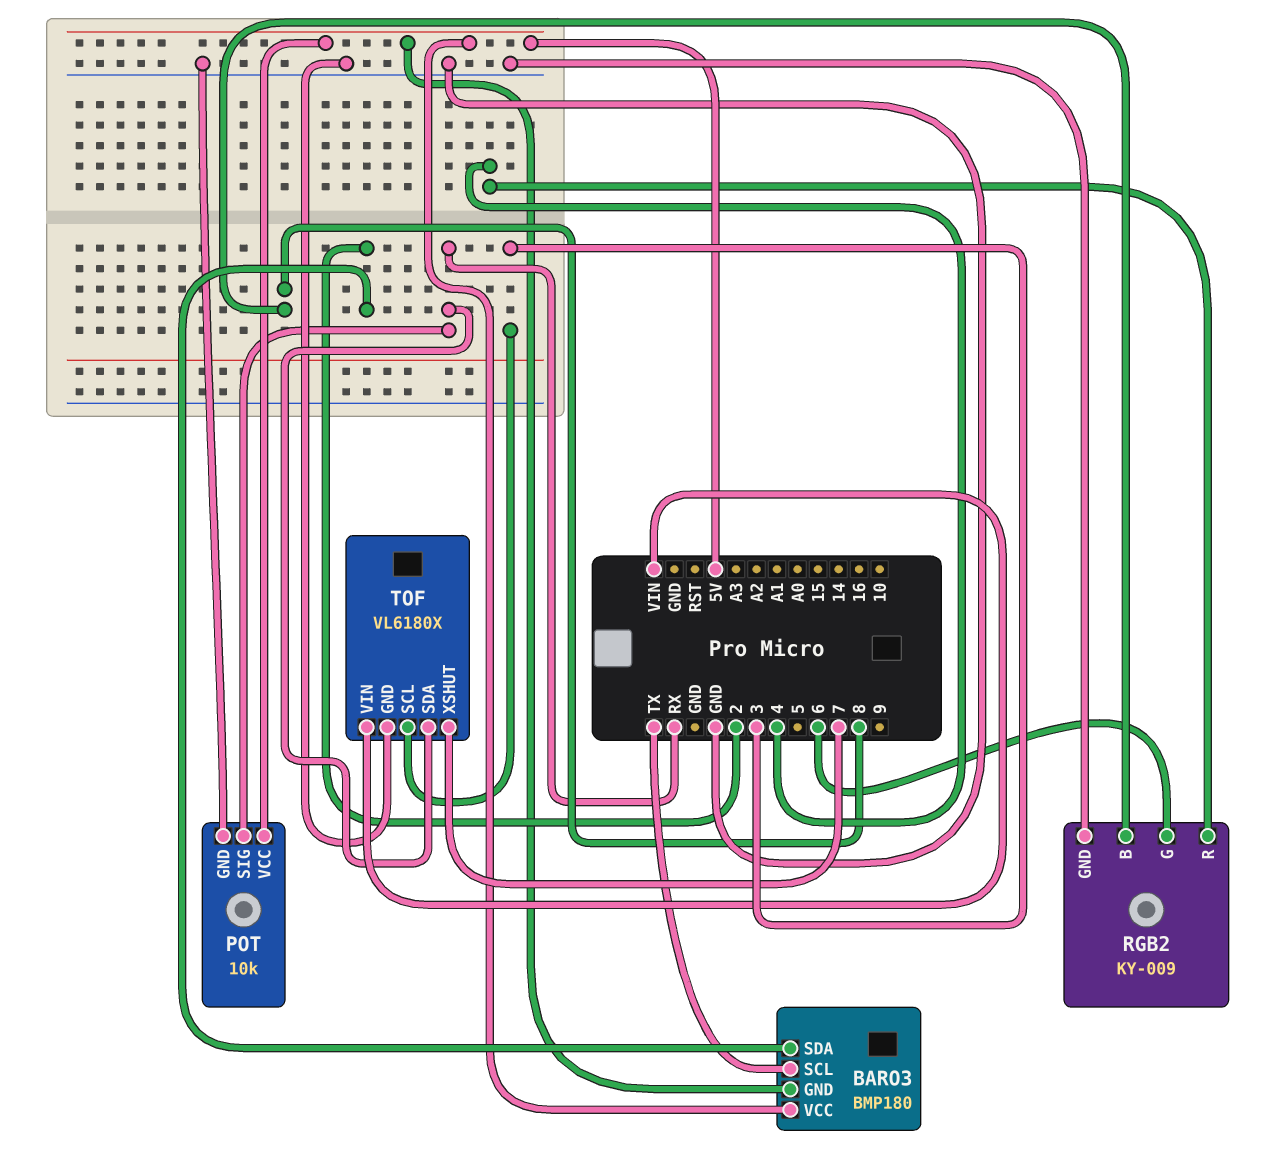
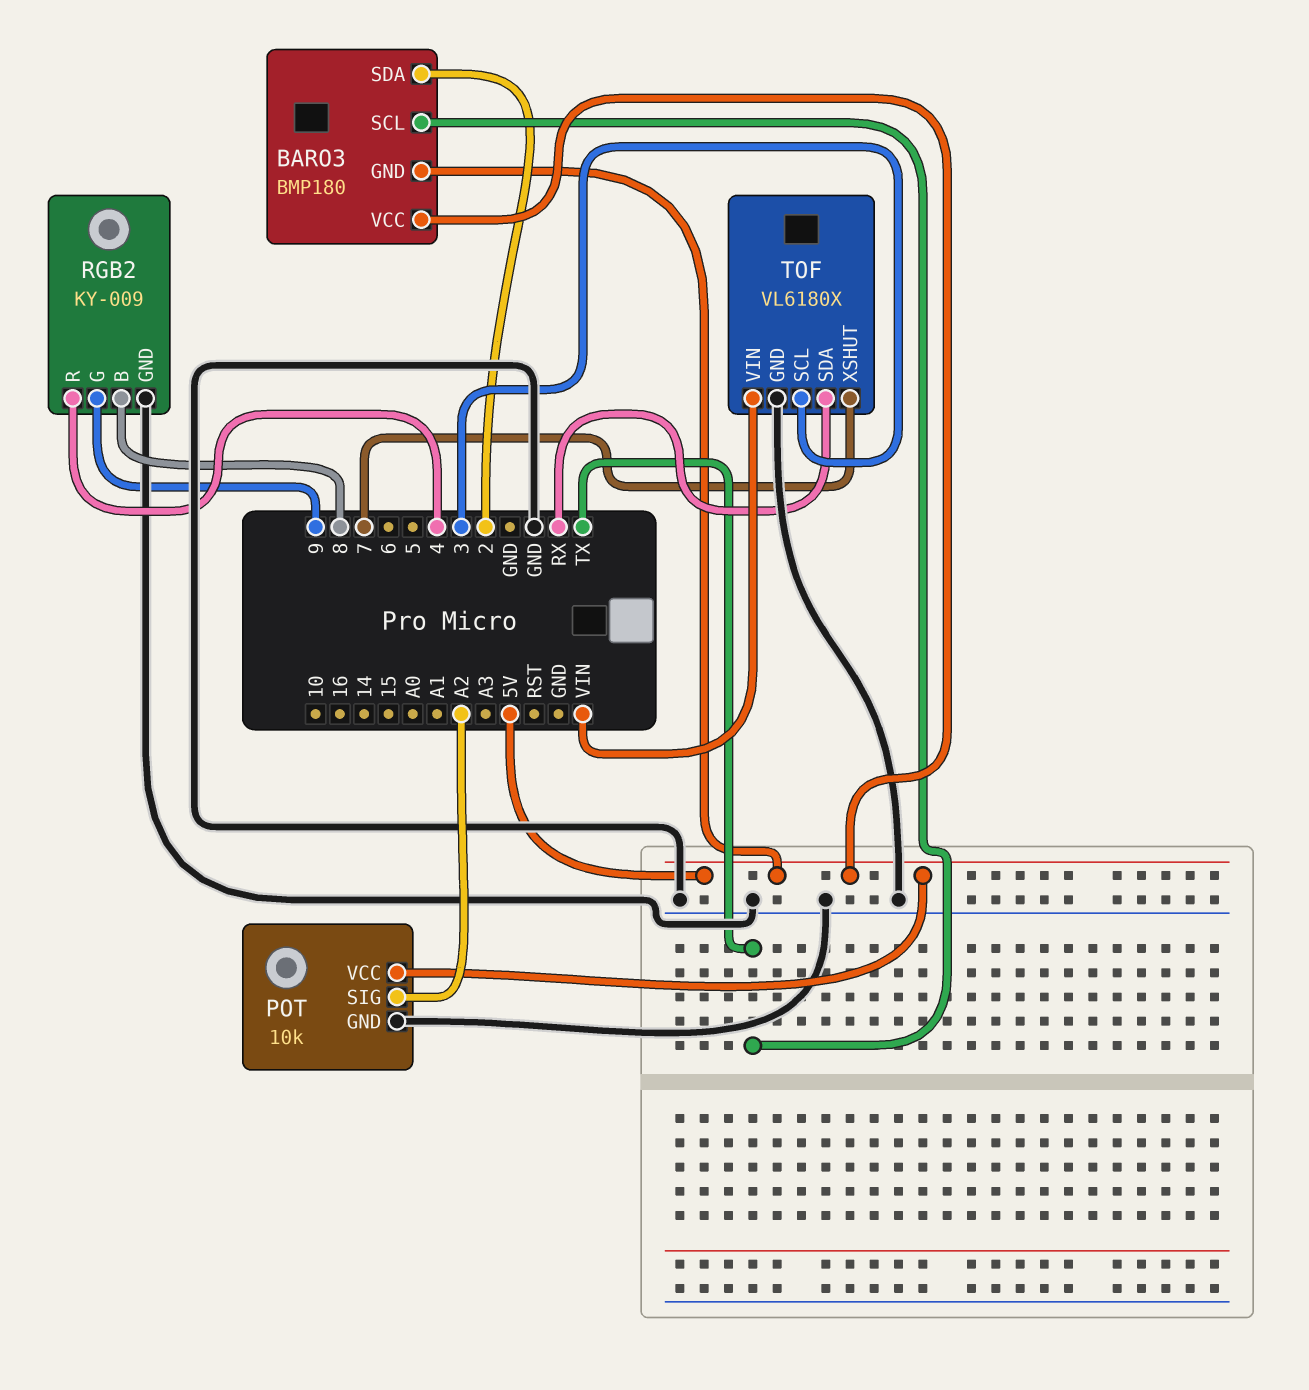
POT pin SIG: RX -> A2
RGB2 pin G: 6 -> 9

